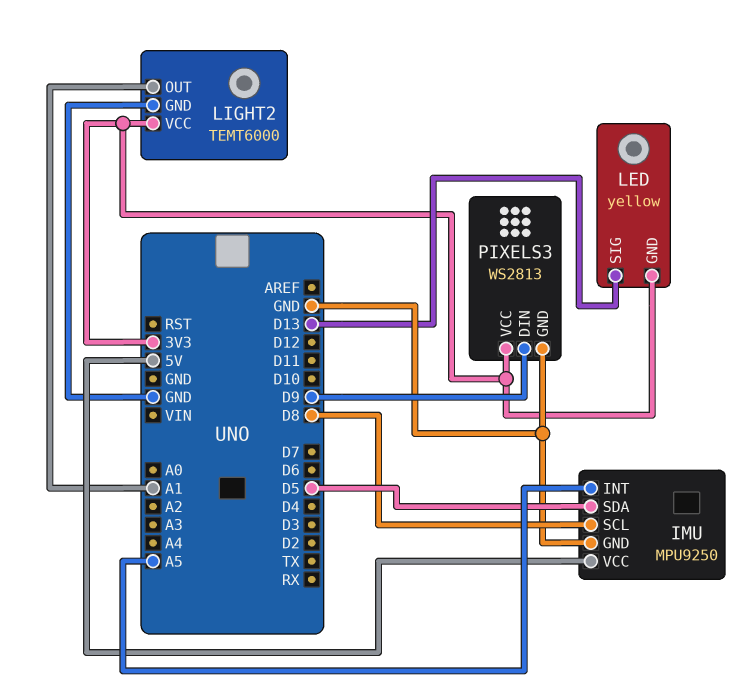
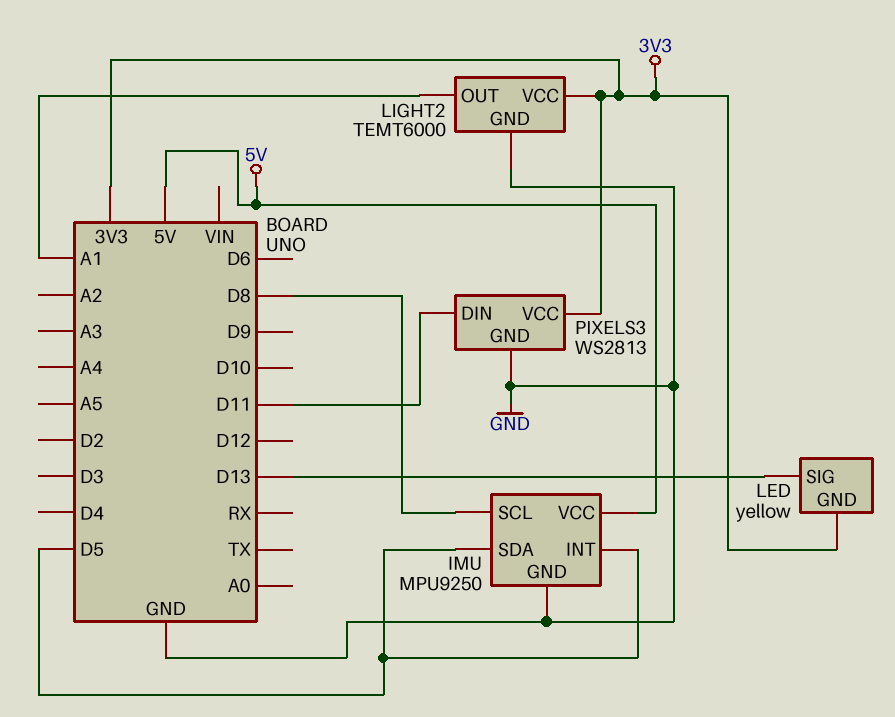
IMU pin INT: A5 -> D5
PIXELS3 pin DIN: D9 -> D11

